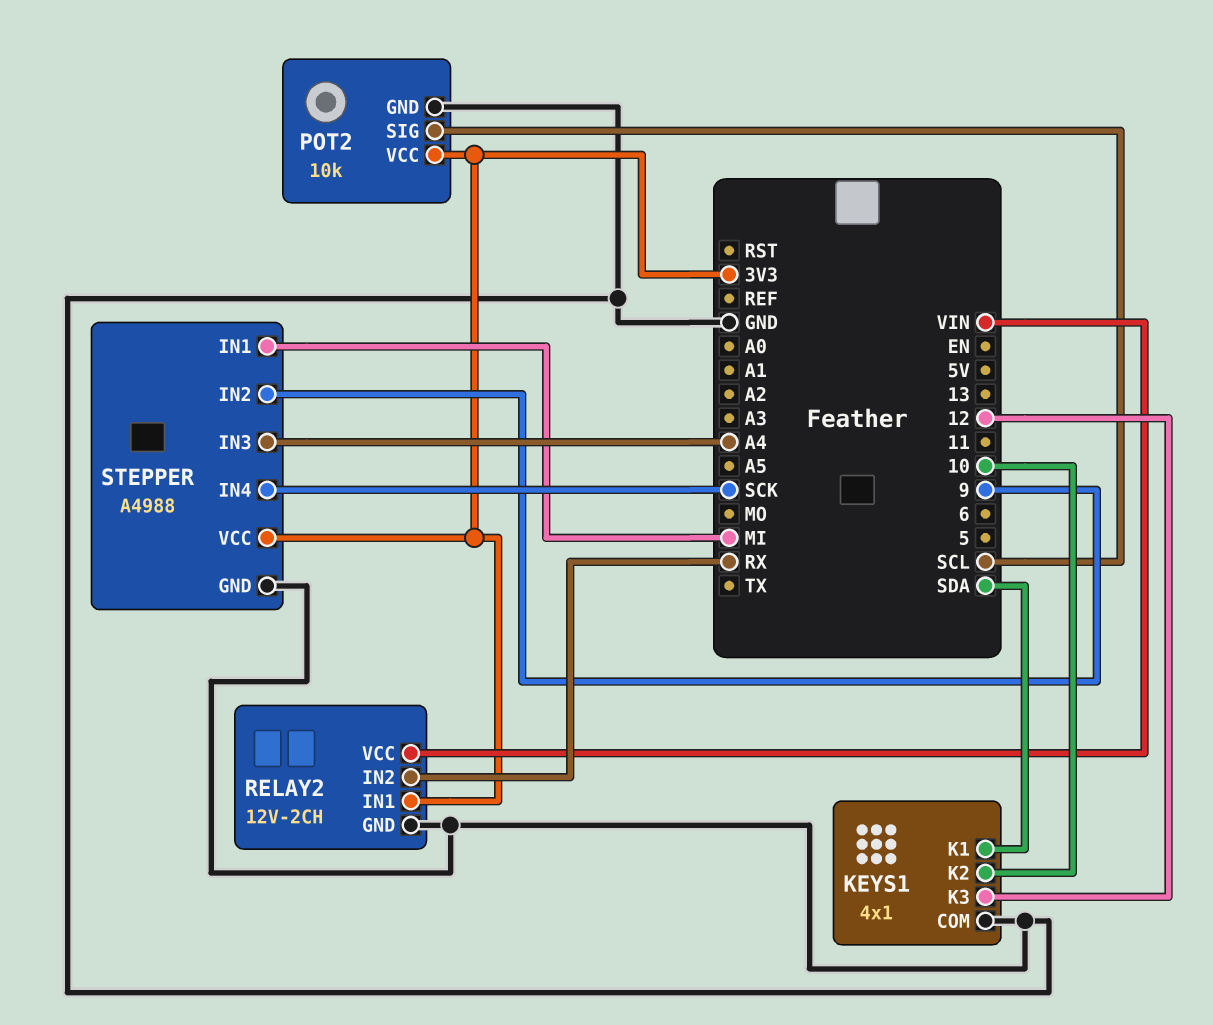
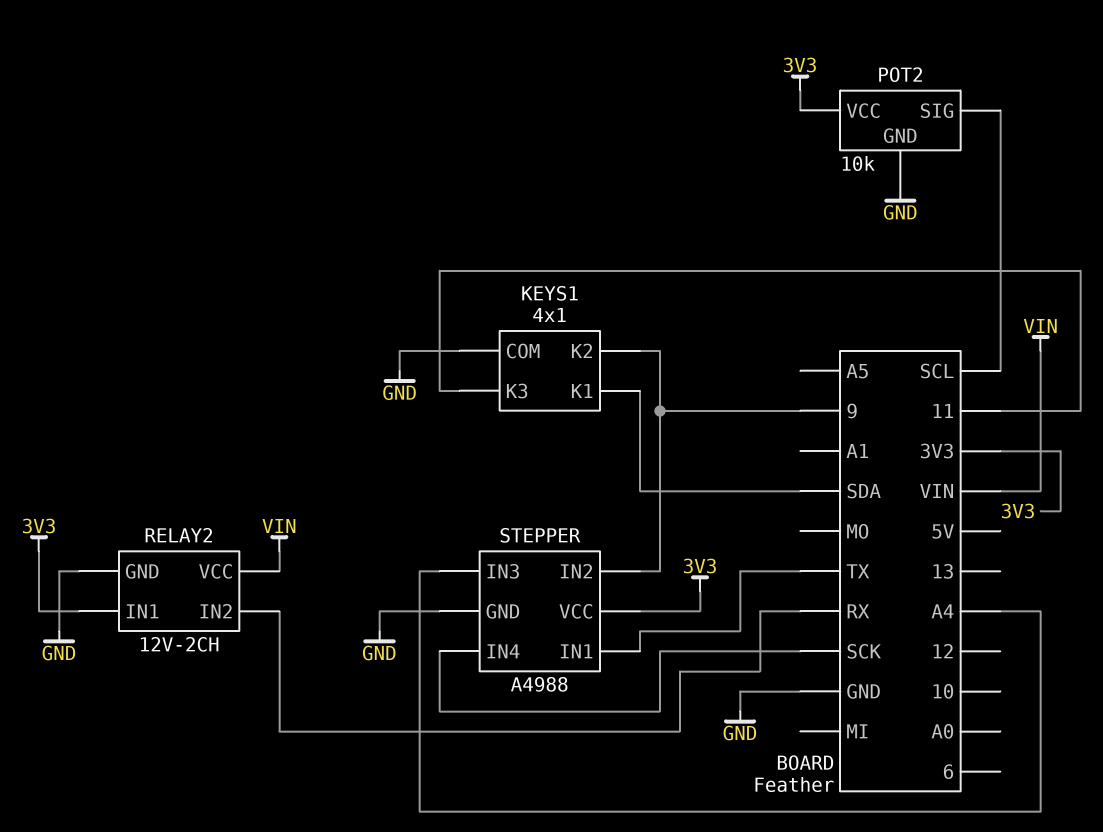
KEYS1 pin K2: 10 -> 9
KEYS1 pin K3: 12 -> 11
STEPPER pin IN1: MI -> TX

